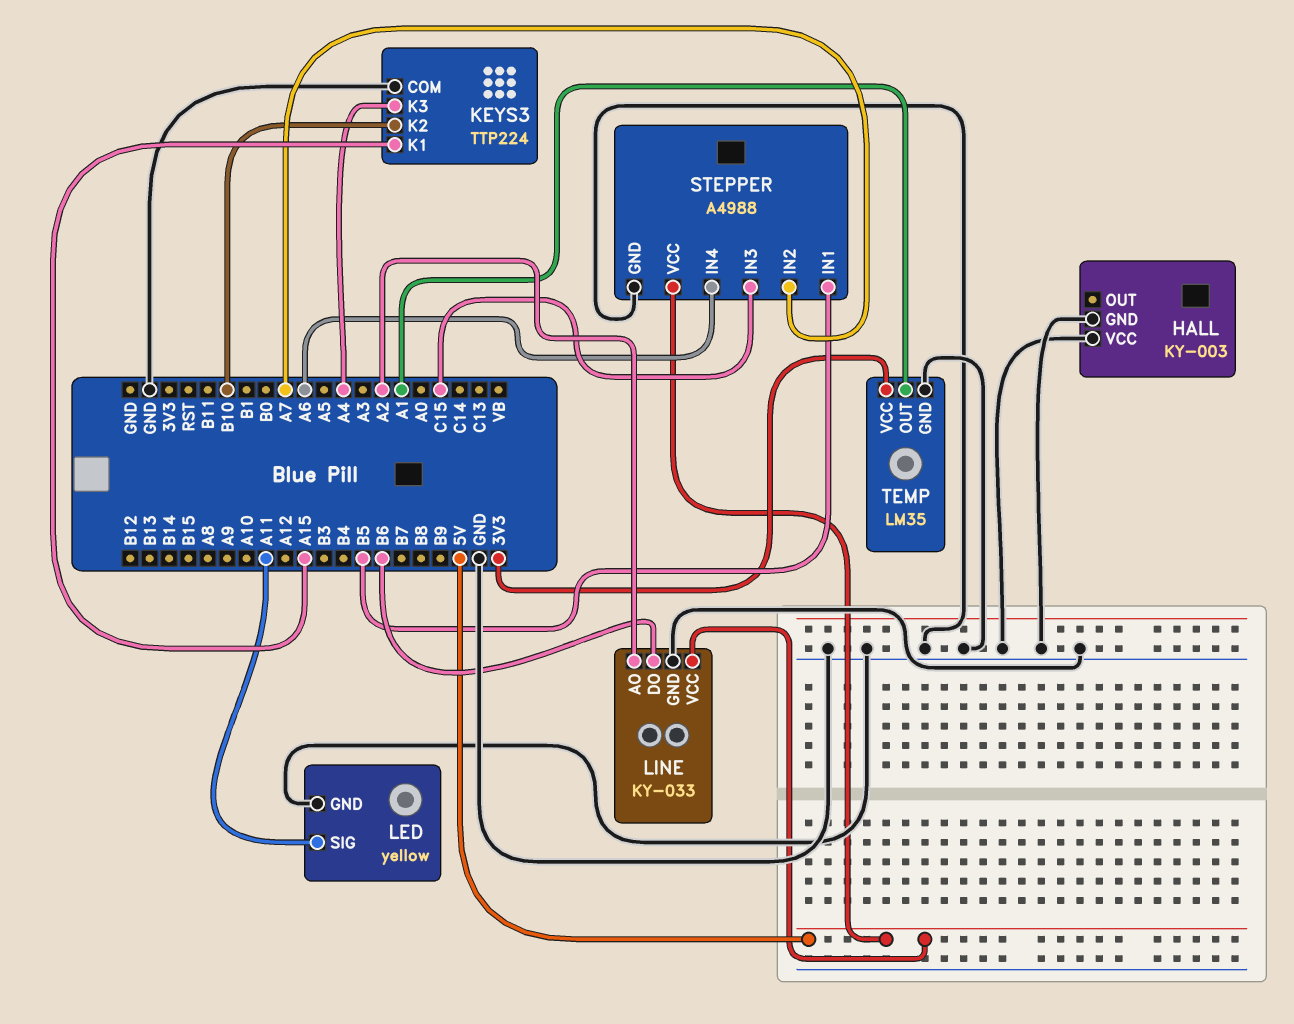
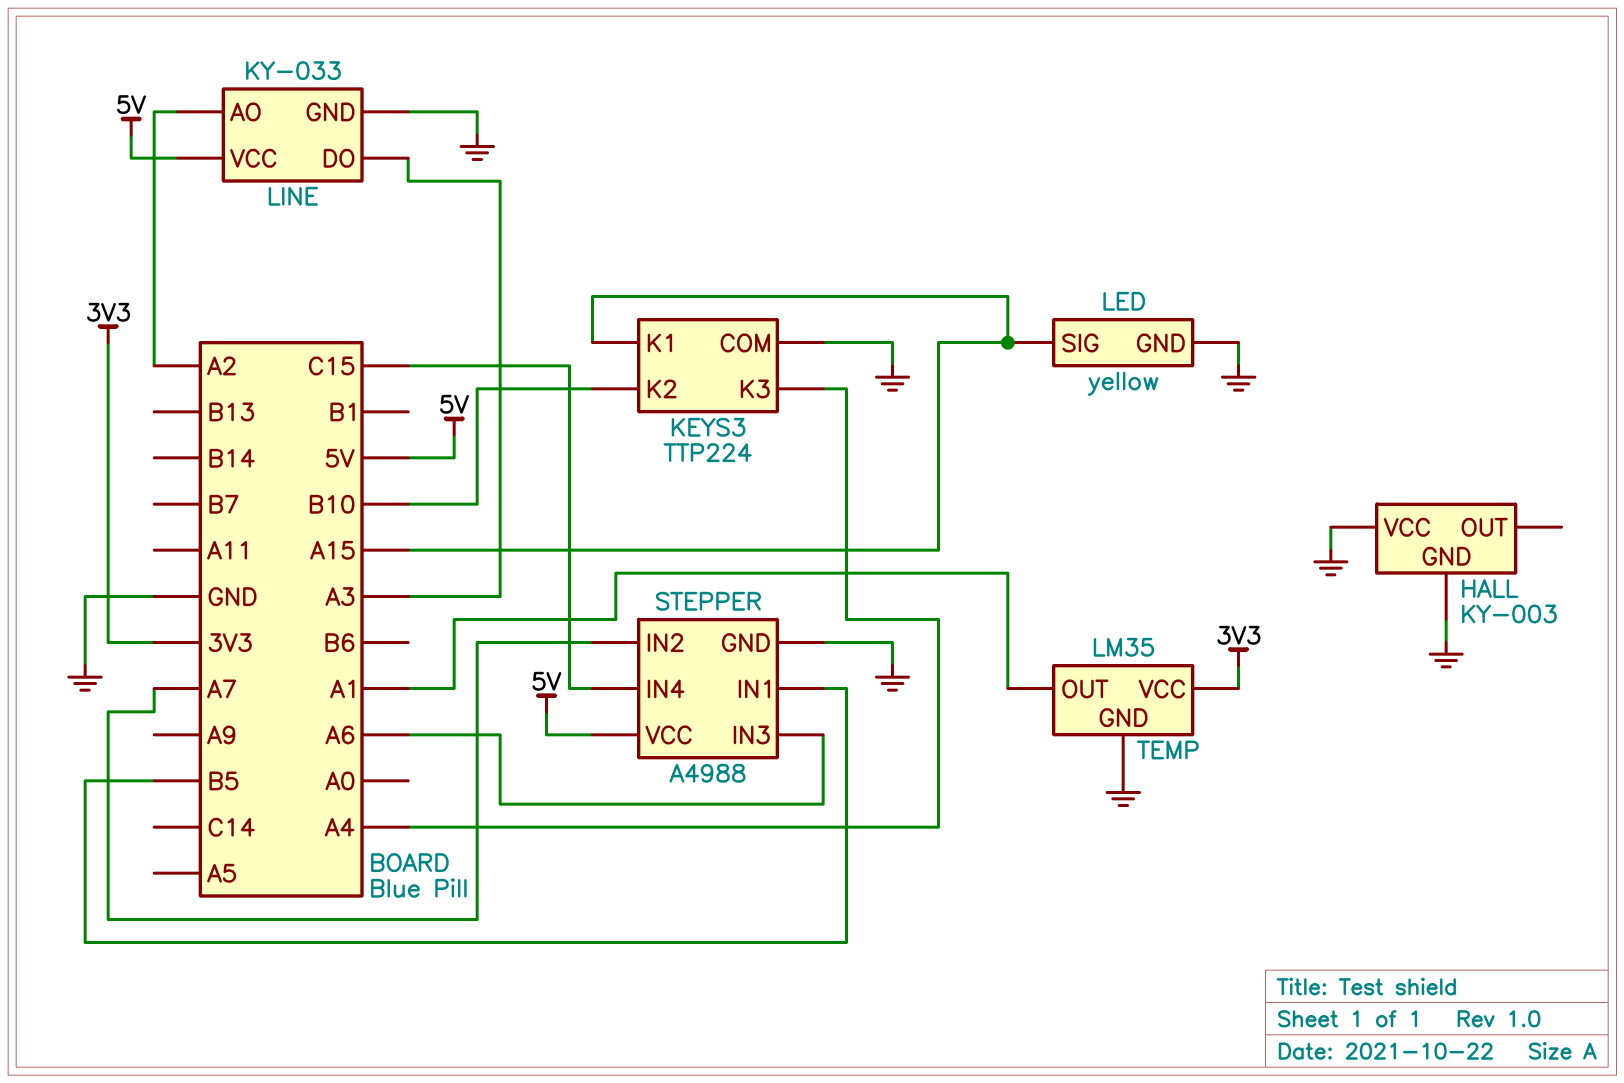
LED pin SIG: A11 -> A15
LINE pin DO: B6 -> A3
STEPPER pin IN3: C15 -> A6
STEPPER pin IN4: A6 -> C15

